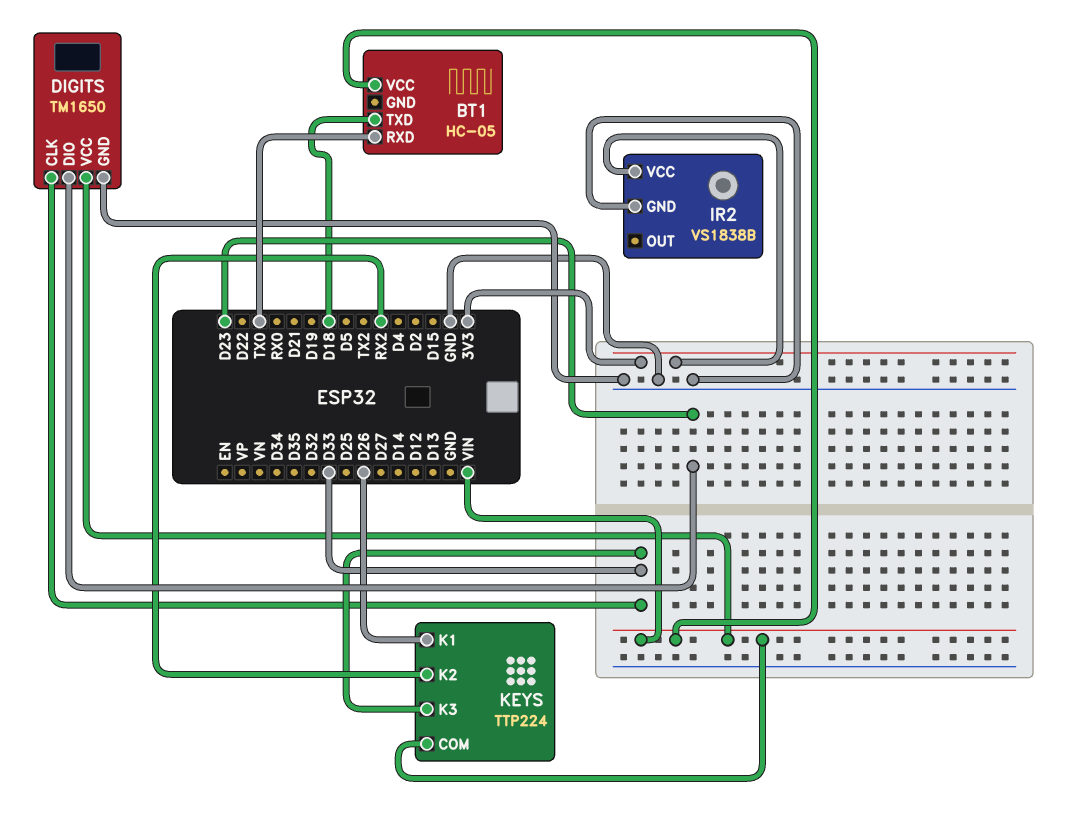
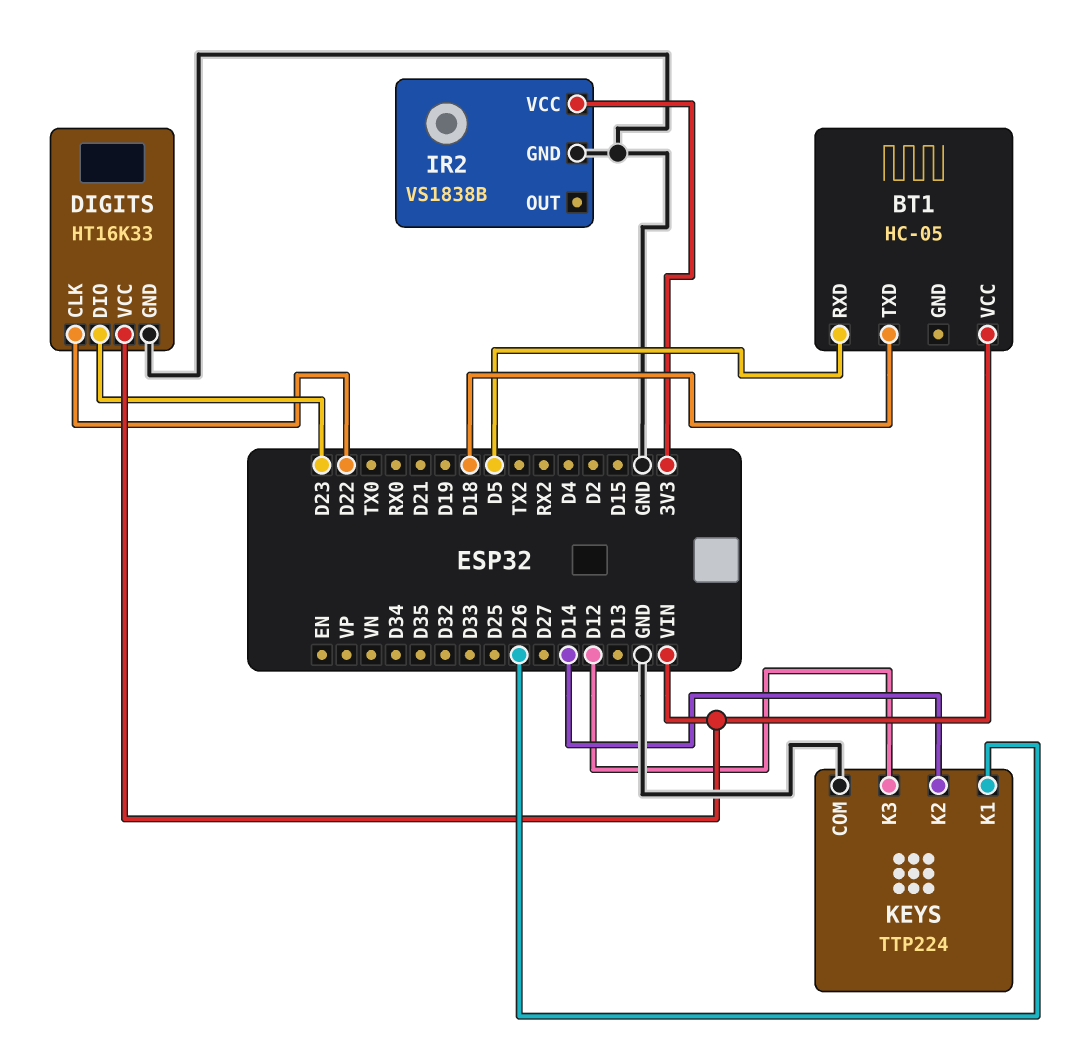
BT1 pin RXD: TX0 -> D5
DIGITS: TM1650 -> HT16K33
DIGITS pin CLK: D33 -> D22
KEYS pin COM: VIN -> GND
KEYS pin K2: RX2 -> D14
KEYS pin K3: D33 -> D12

